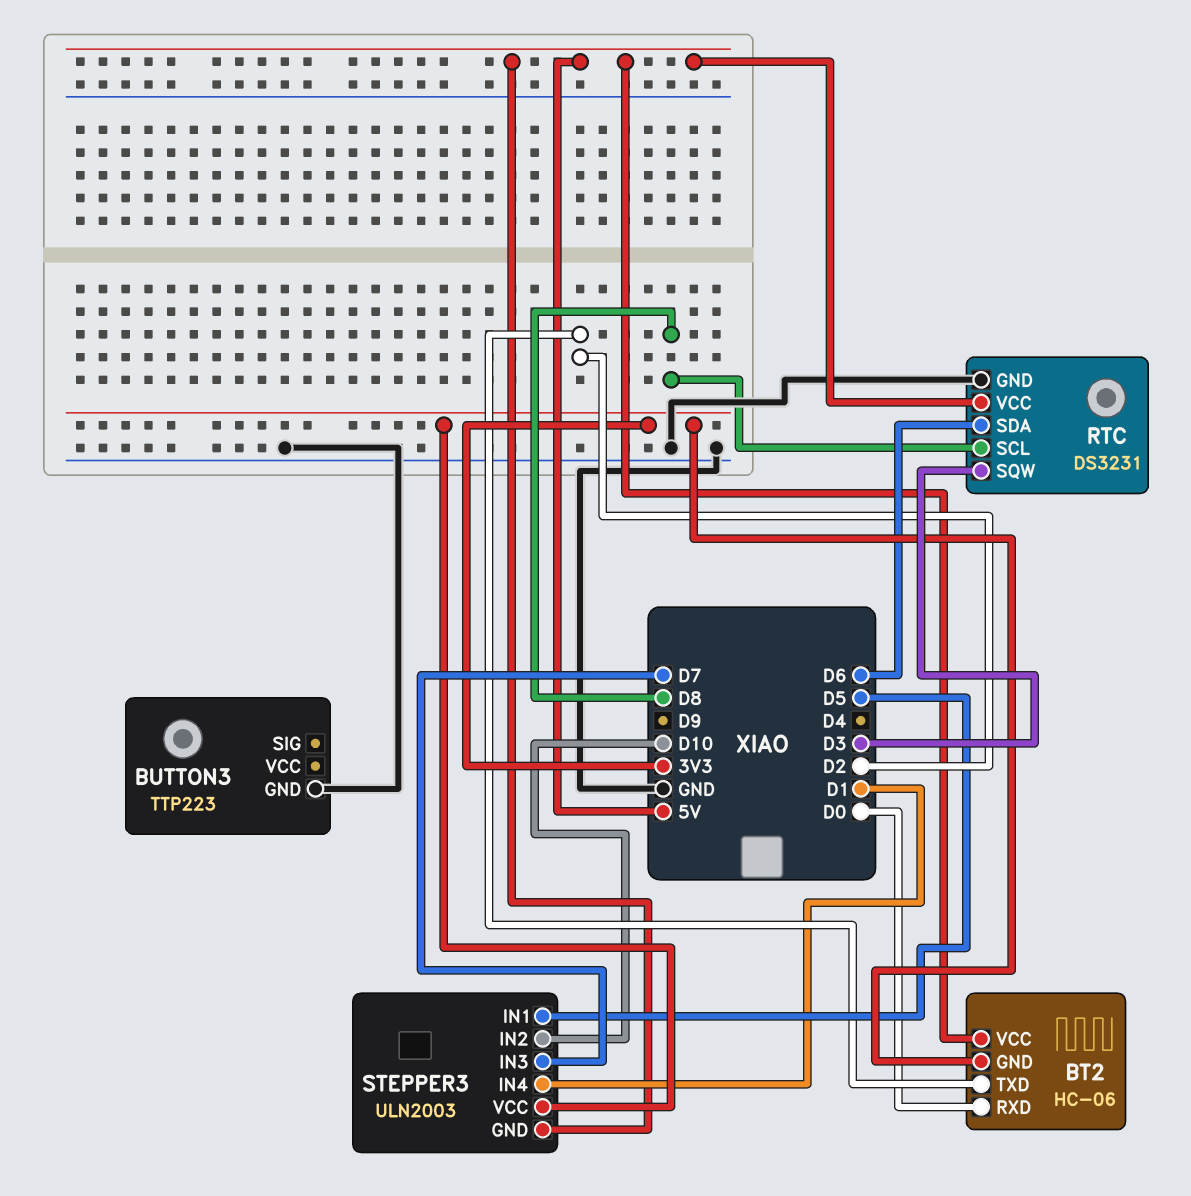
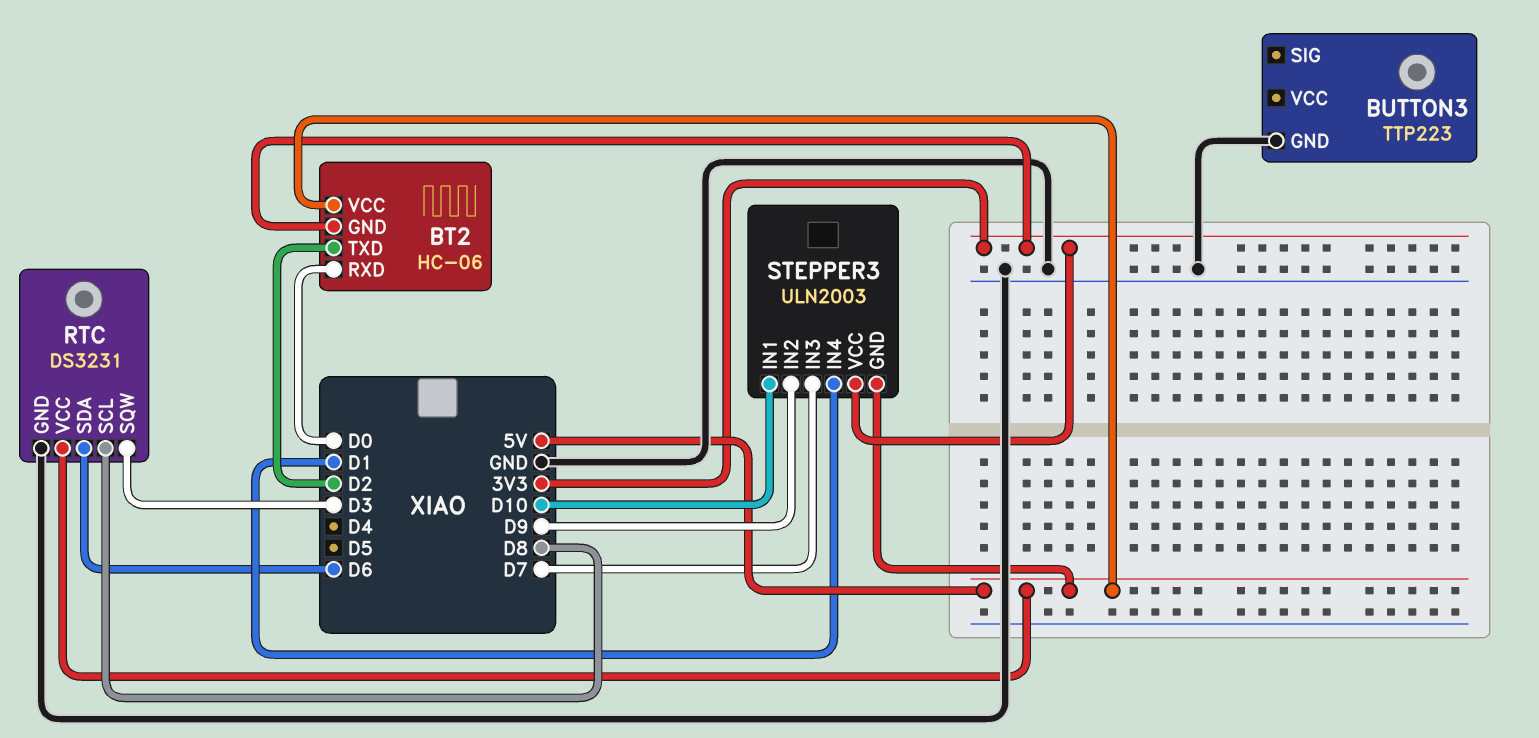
STEPPER3 pin IN1: D5 -> D10
STEPPER3 pin IN2: D10 -> D9

